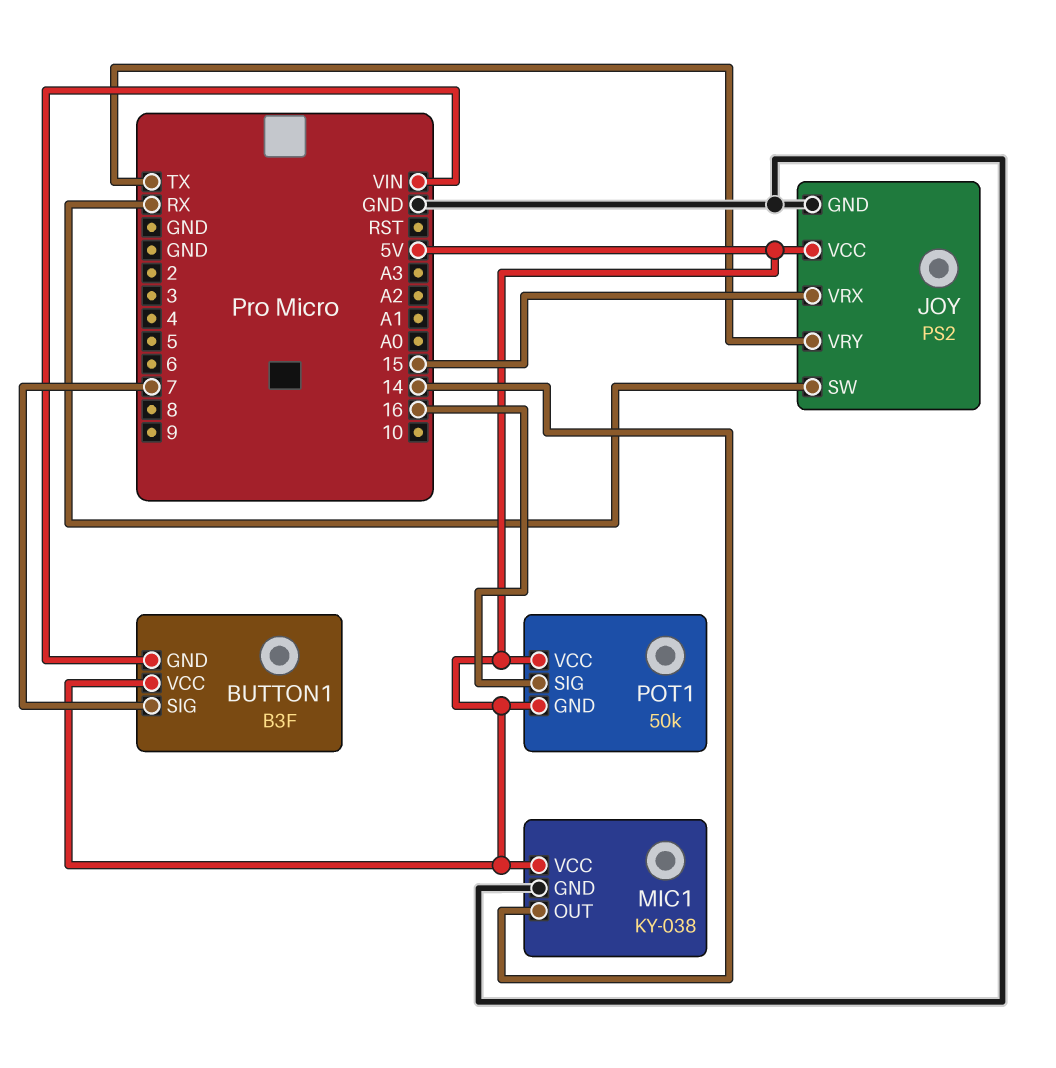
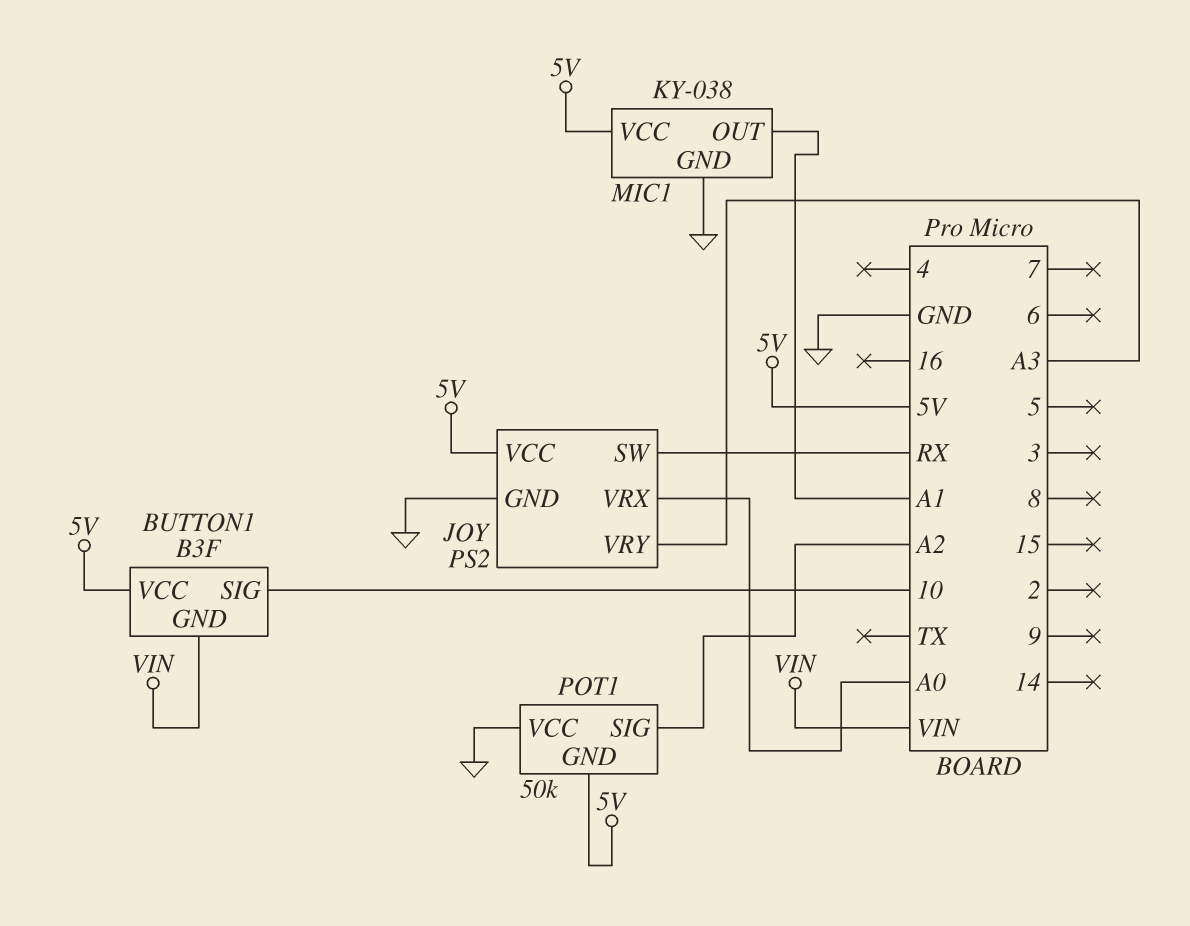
BUTTON1 pin SIG: 7 -> 10
JOY pin VRX: 15 -> A0
JOY pin VRY: TX -> A3
MIC1 pin OUT: 14 -> A1
POT1 pin SIG: 16 -> A2
POT1 pin VCC: 5V -> GND

